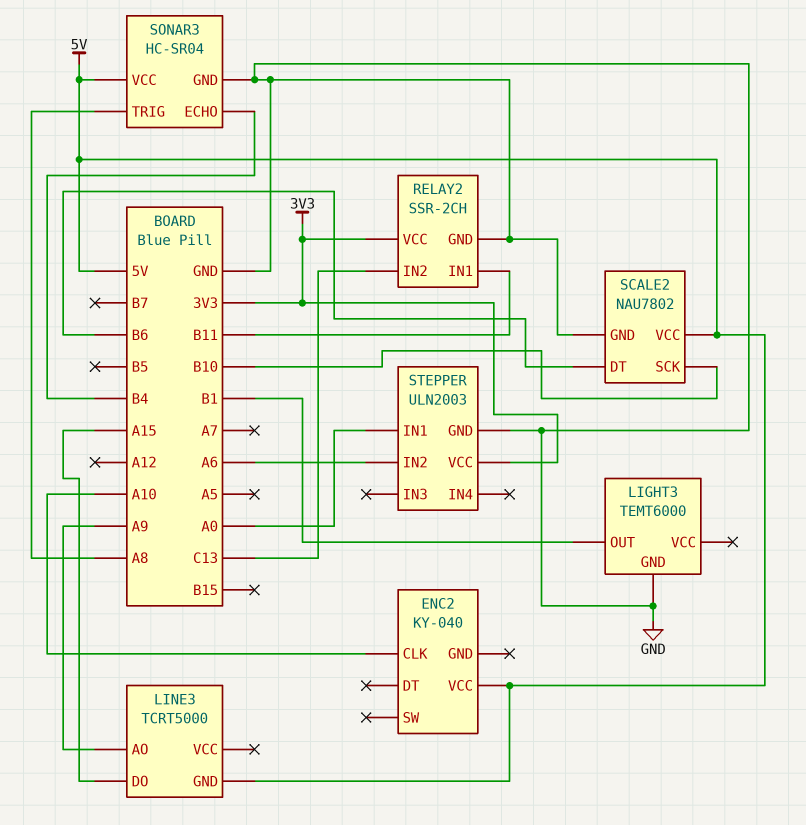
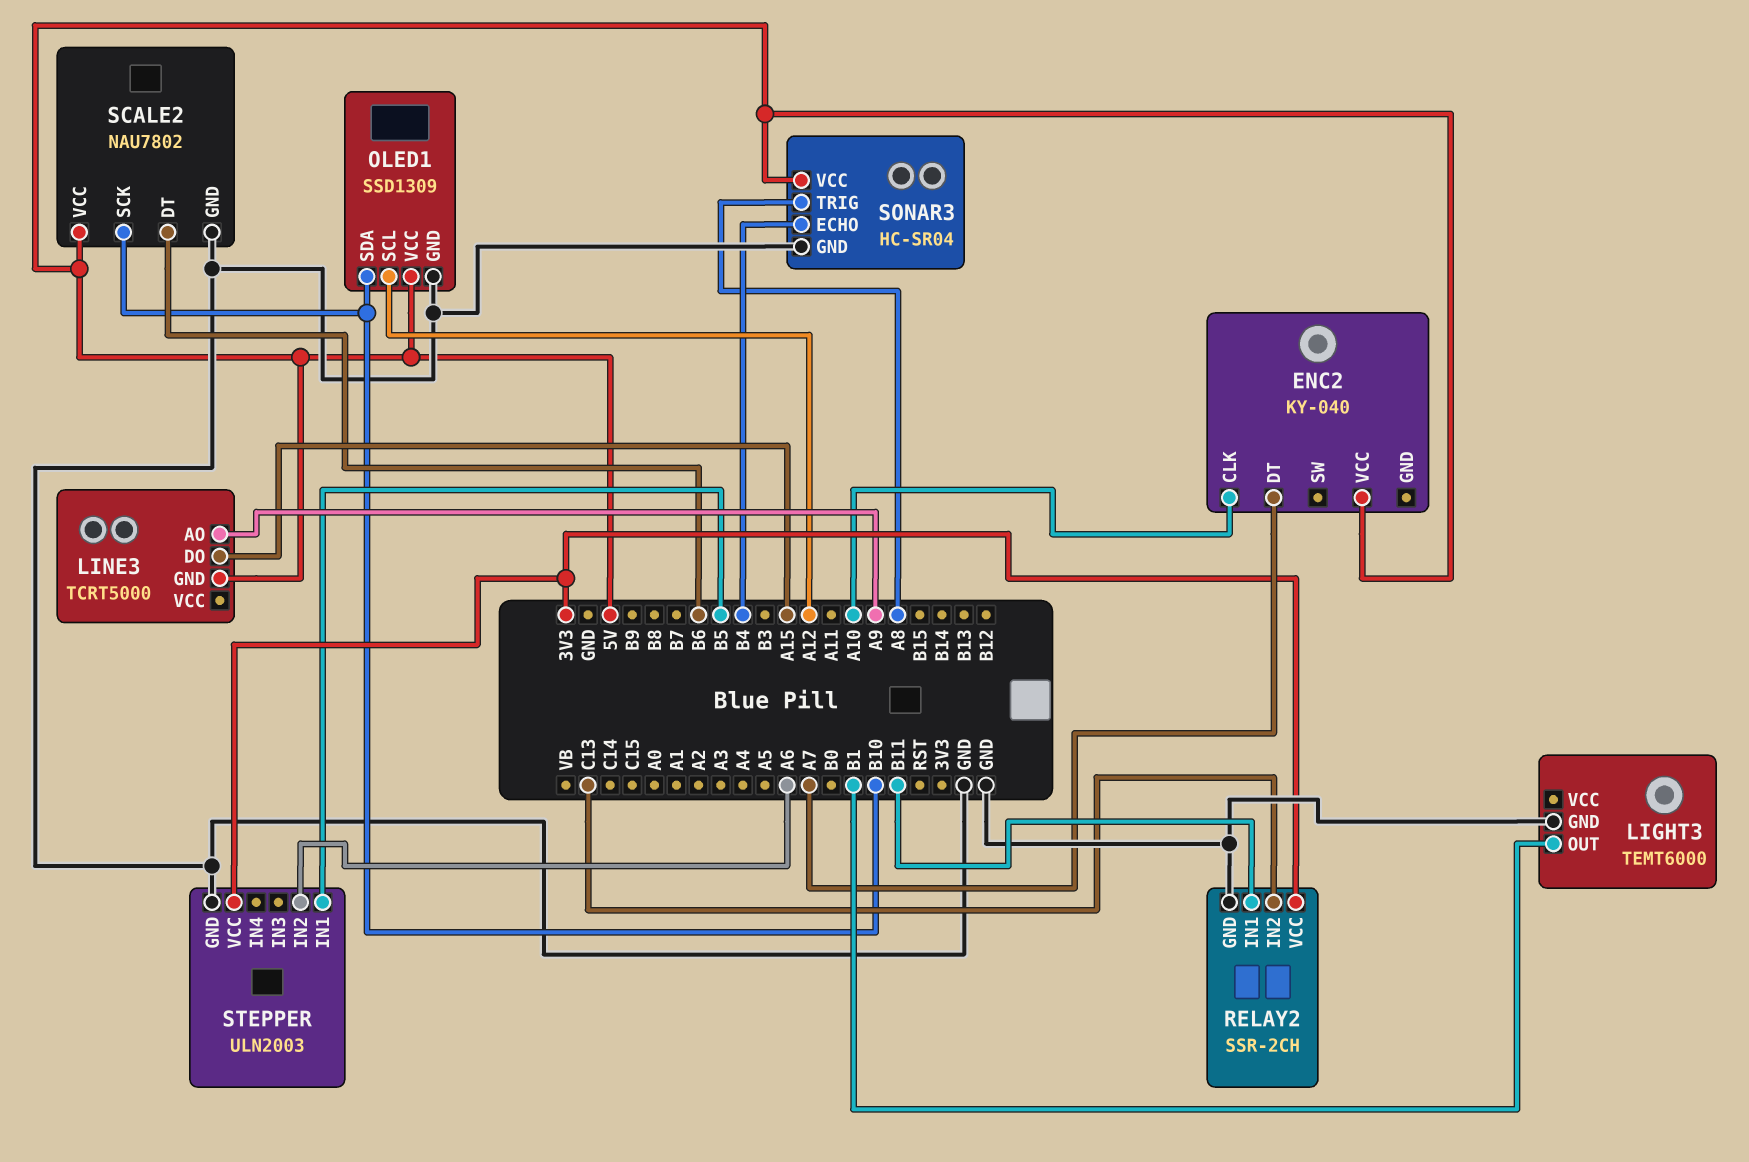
ENC2 pin DT: none -> A7
OLED1: none -> SSD1309
OLED1 pin GND: none -> GND
OLED1 pin SCL: none -> A12
OLED1 pin SDA: none -> B10
OLED1 pin VCC: none -> 5V
STEPPER pin IN1: A0 -> B5

